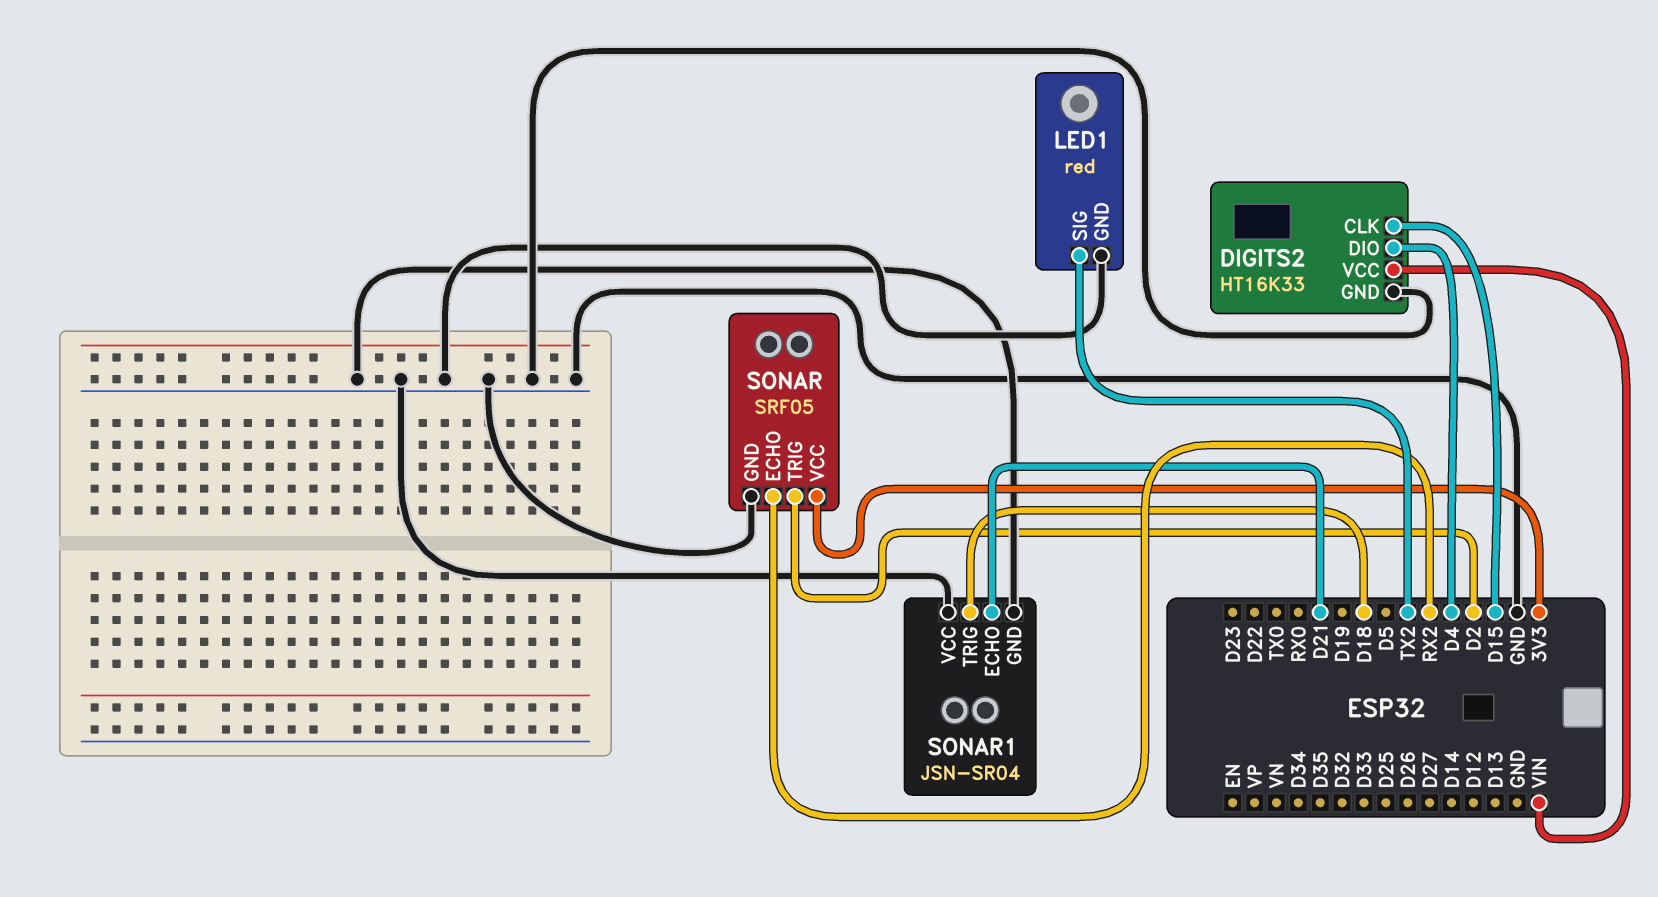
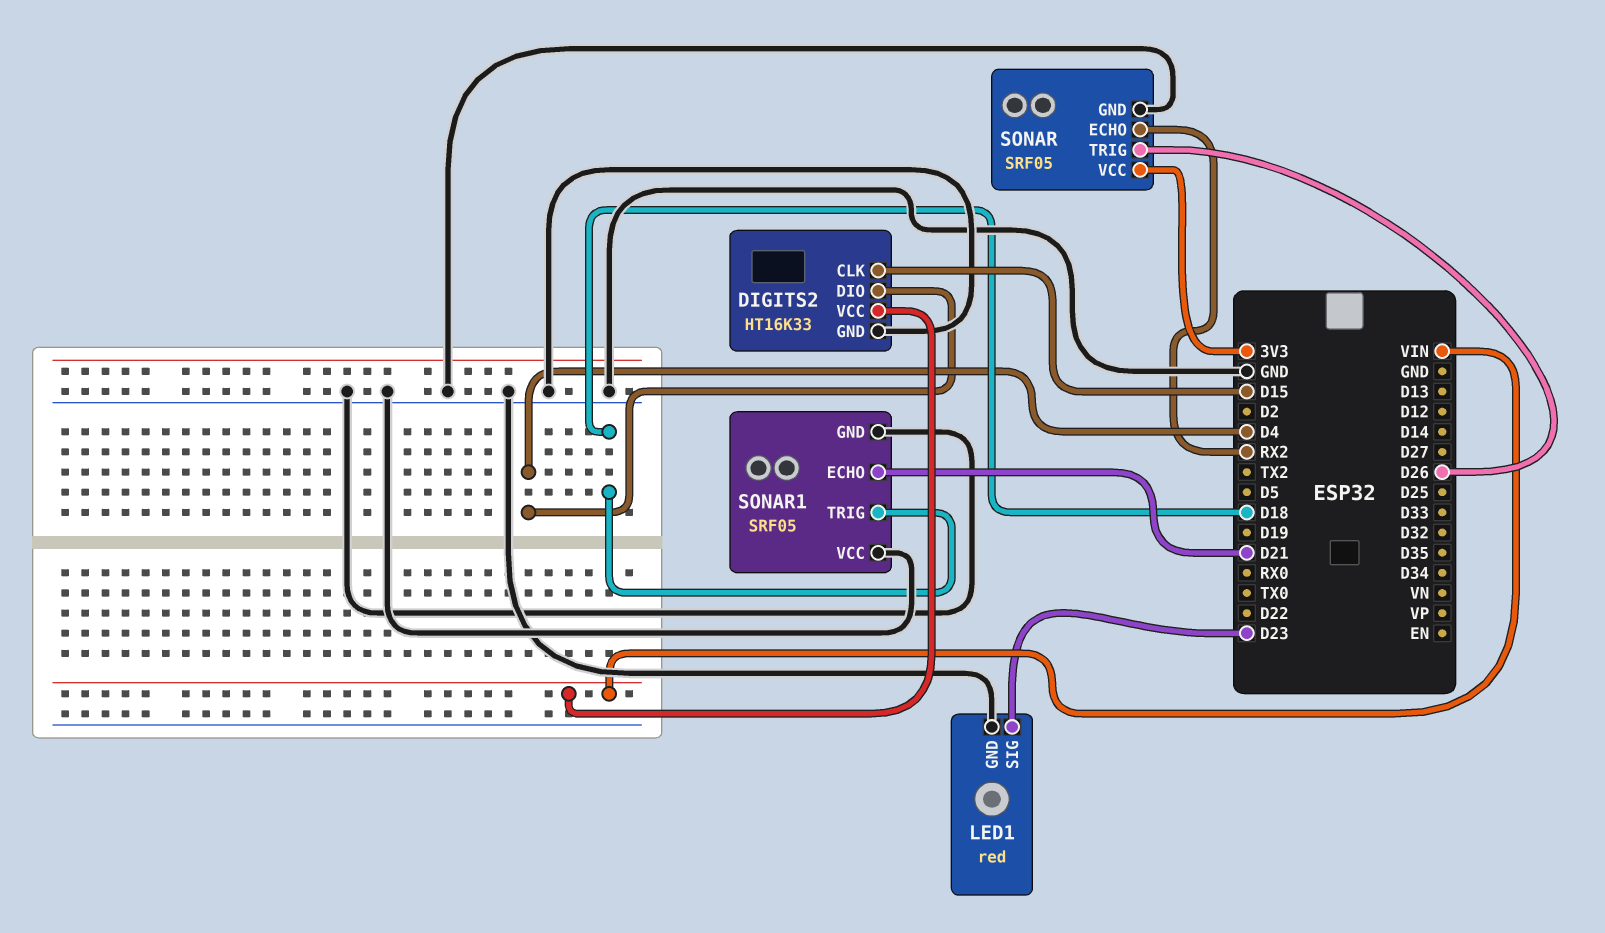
LED1 pin SIG: TX2 -> D23
SONAR pin TRIG: D2 -> D26
SONAR1: JSN-SR04 -> SRF05

